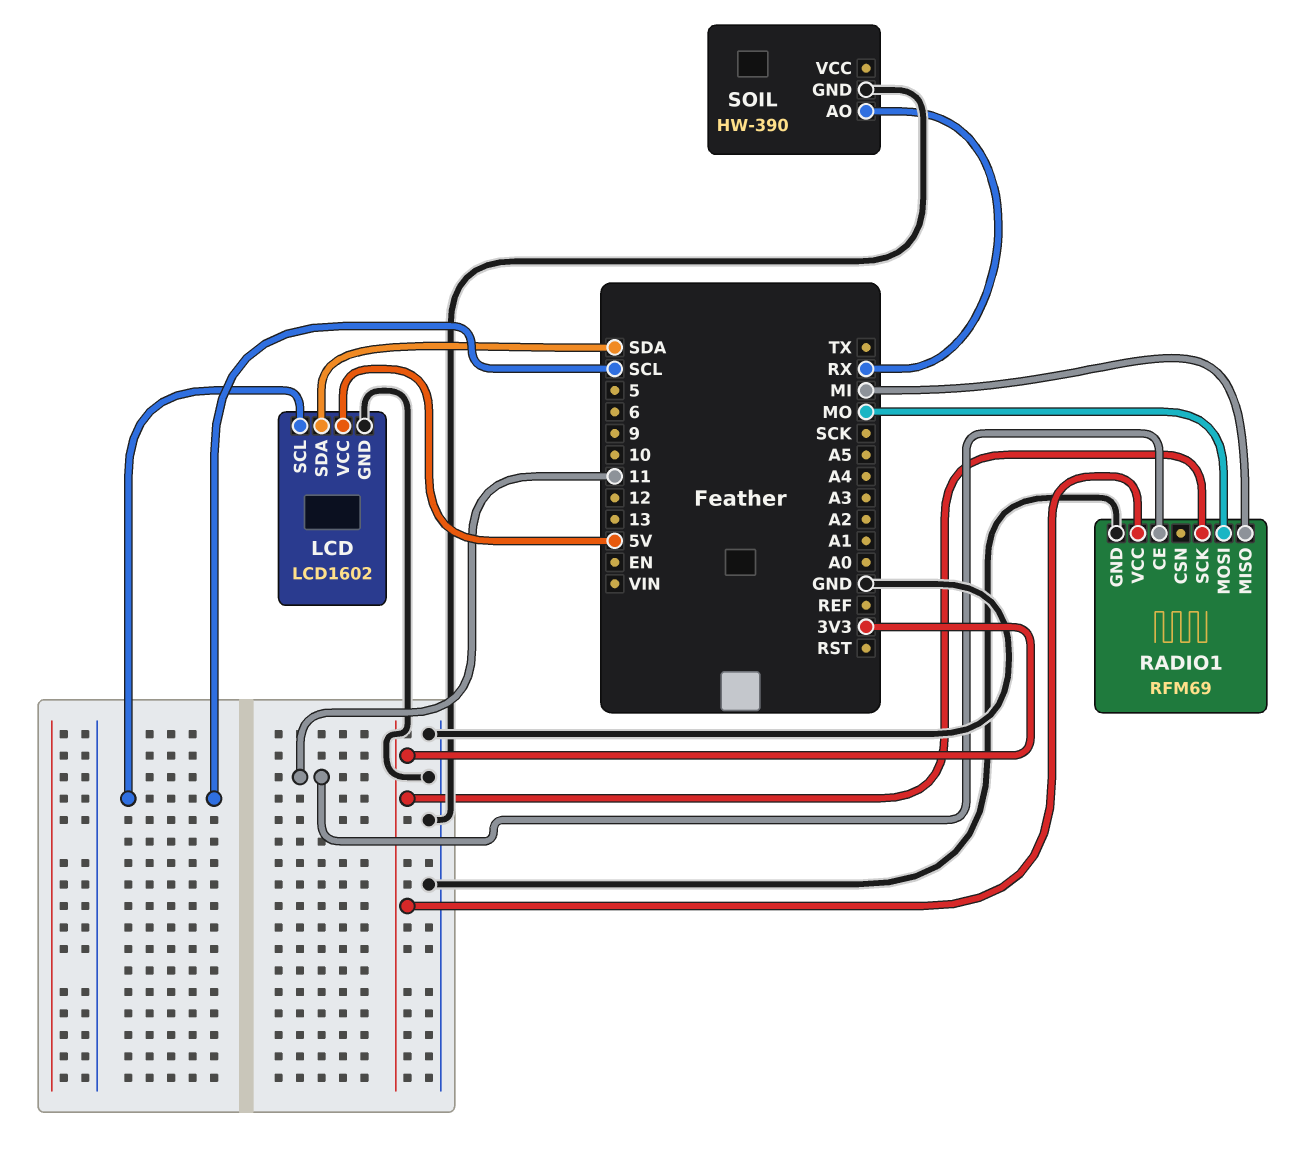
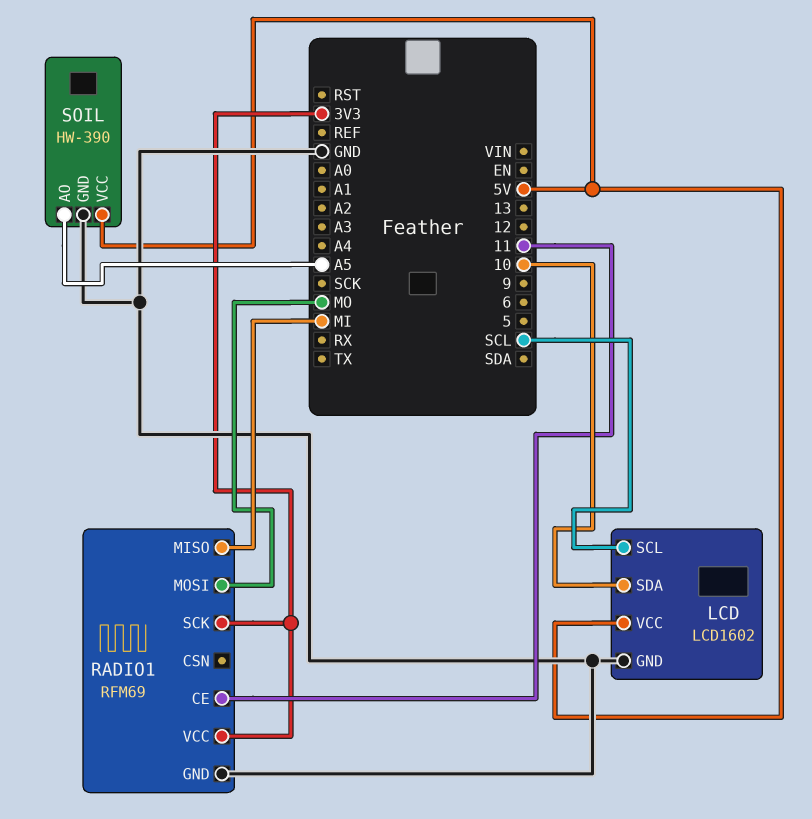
LCD pin SDA: SDA -> 10
SOIL pin AO: RX -> A5
SOIL pin VCC: none -> 5V

